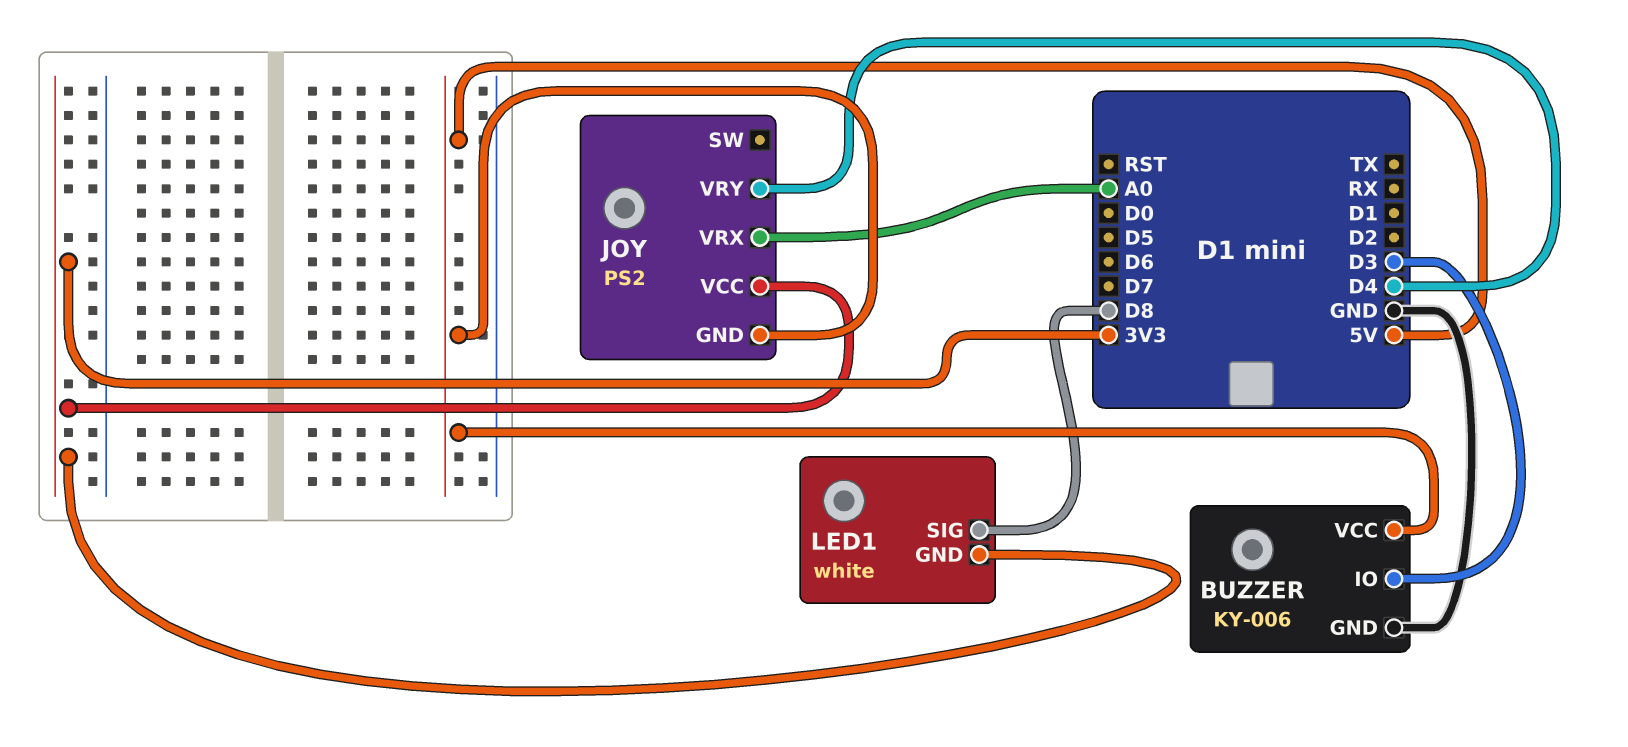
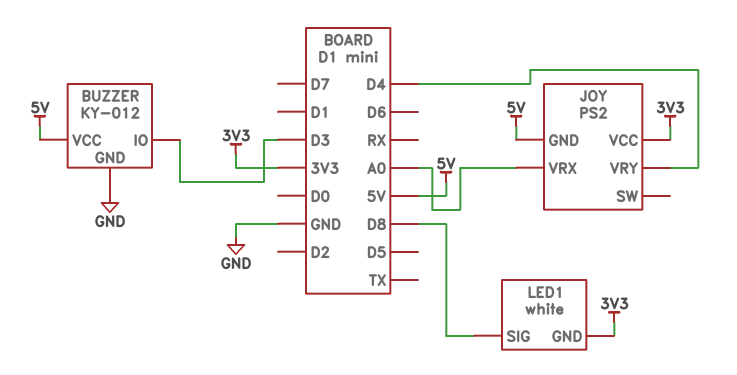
BUZZER: KY-006 -> KY-012

